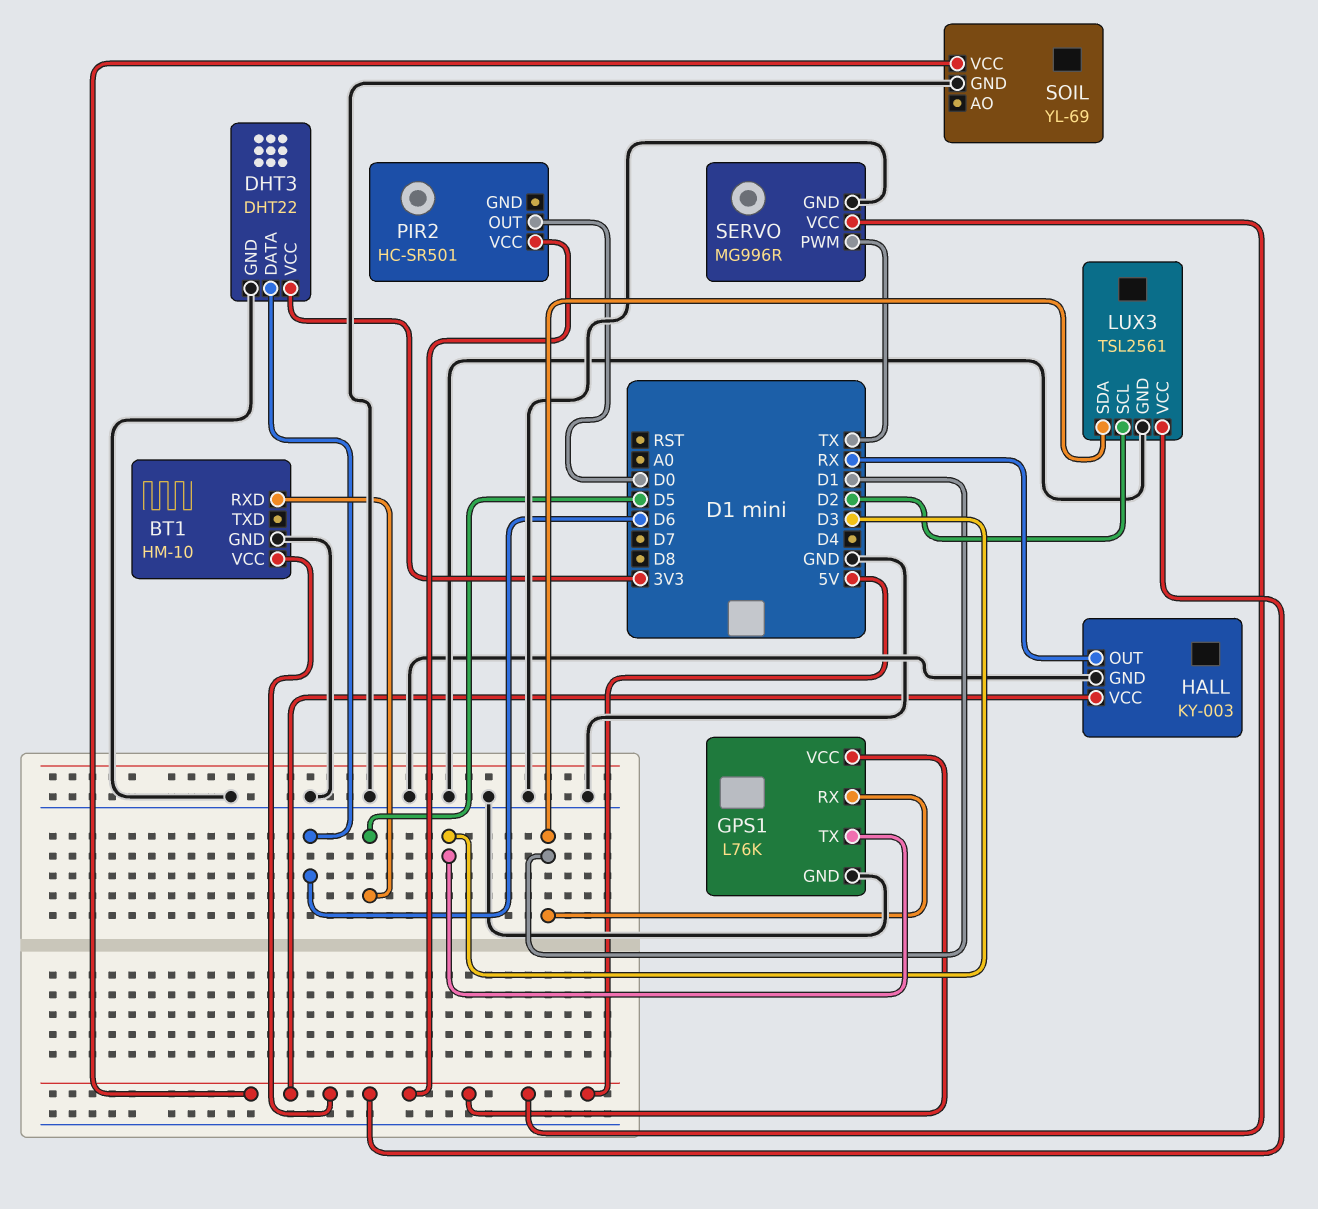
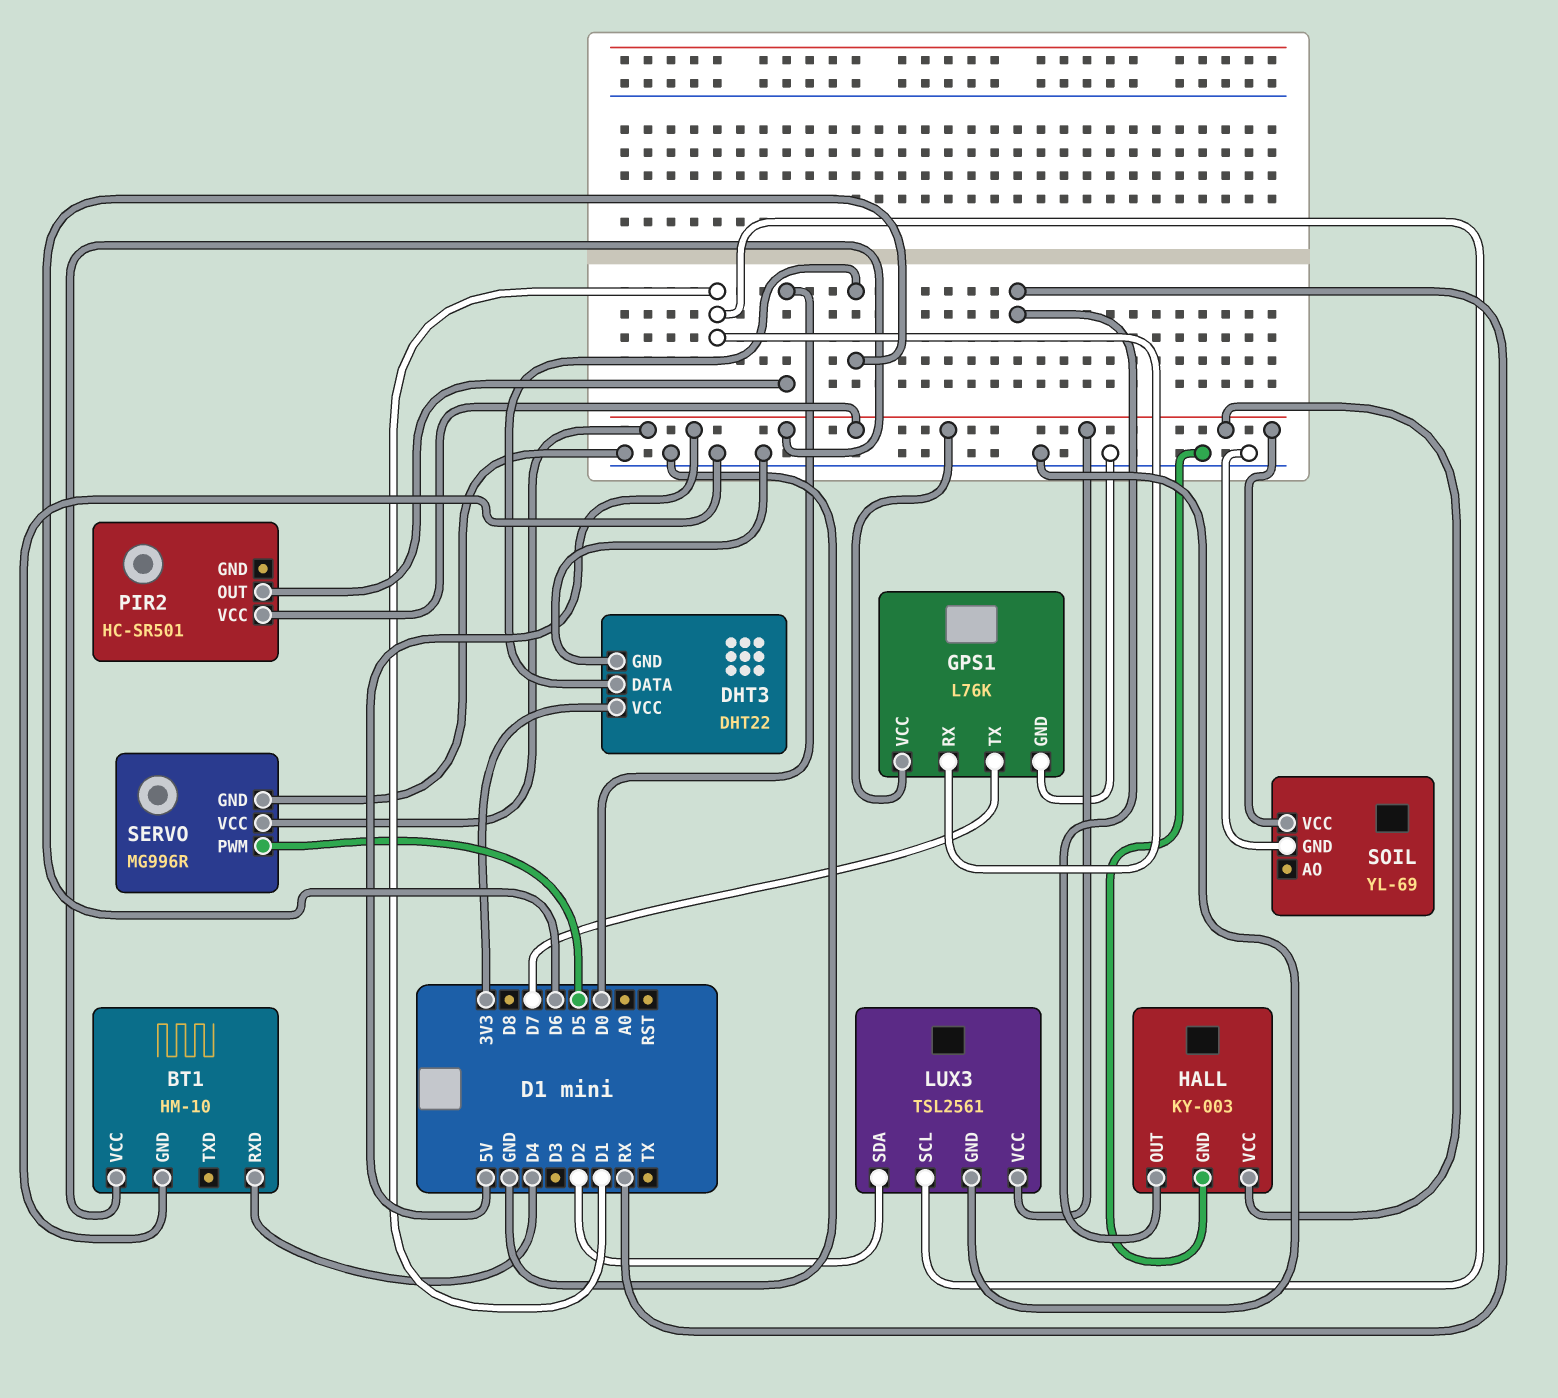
BT1 pin RXD: D5 -> D4
GPS1 pin TX: D3 -> D7
LUX3 pin SCL: D2 -> D1
LUX3 pin SDA: D1 -> D2
SERVO pin PWM: TX -> D5

